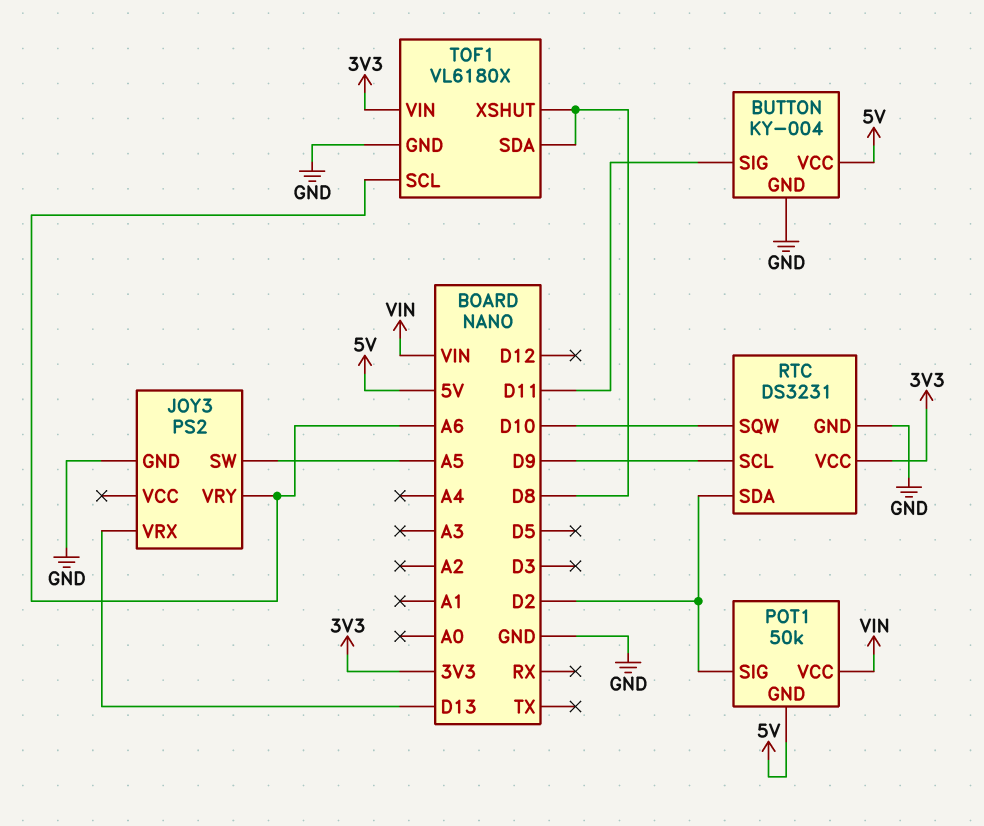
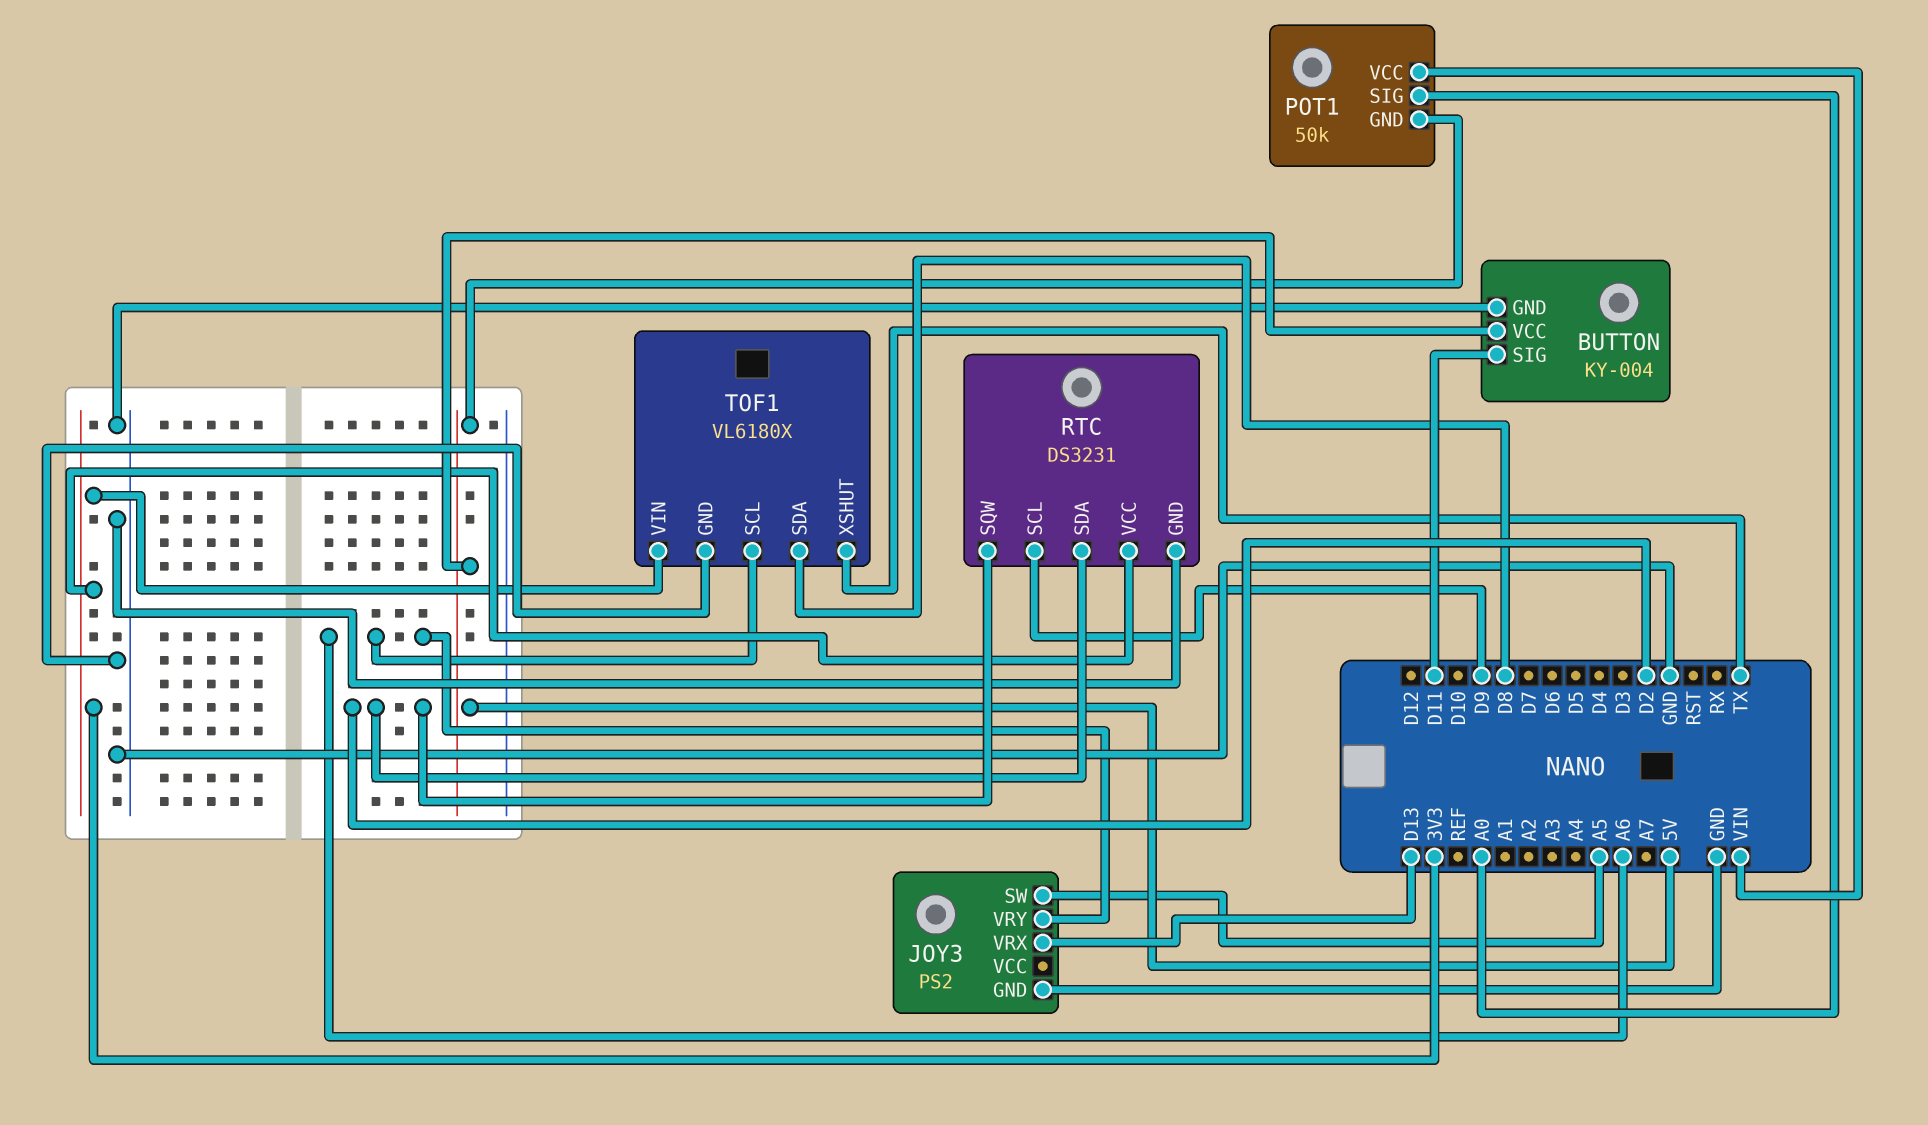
POT1 pin SIG: D2 -> A0
RTC pin SQW: D10 -> D2
TOF1 pin XSHUT: D8 -> TX

